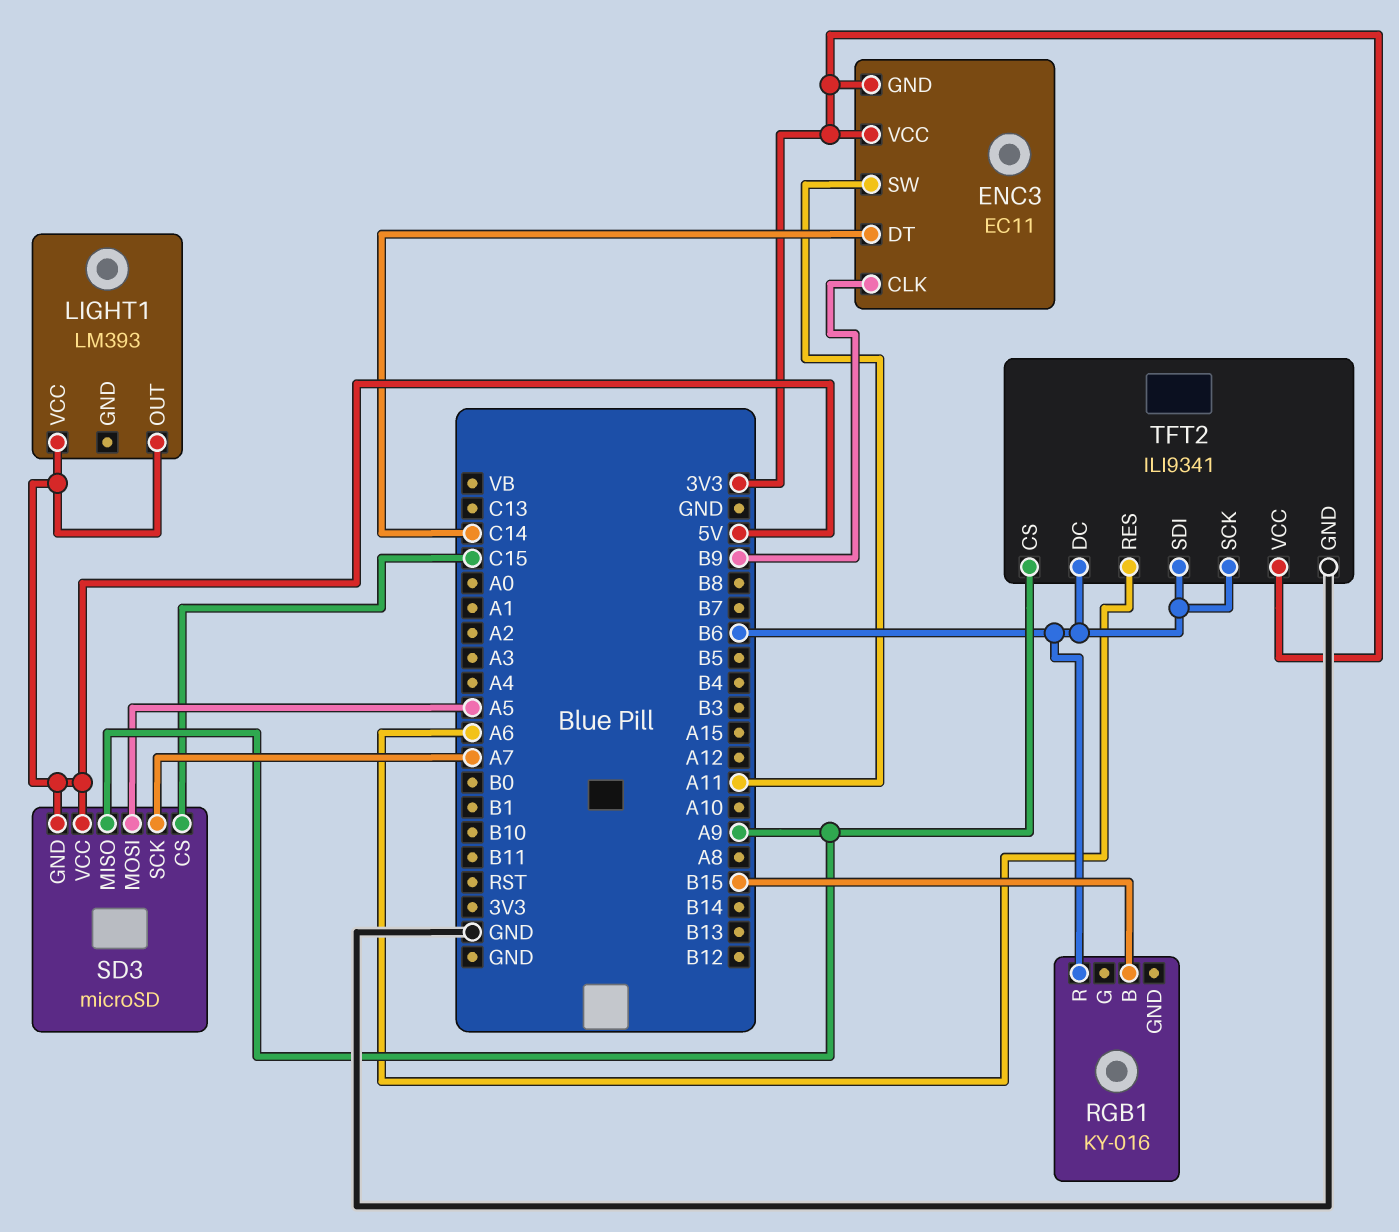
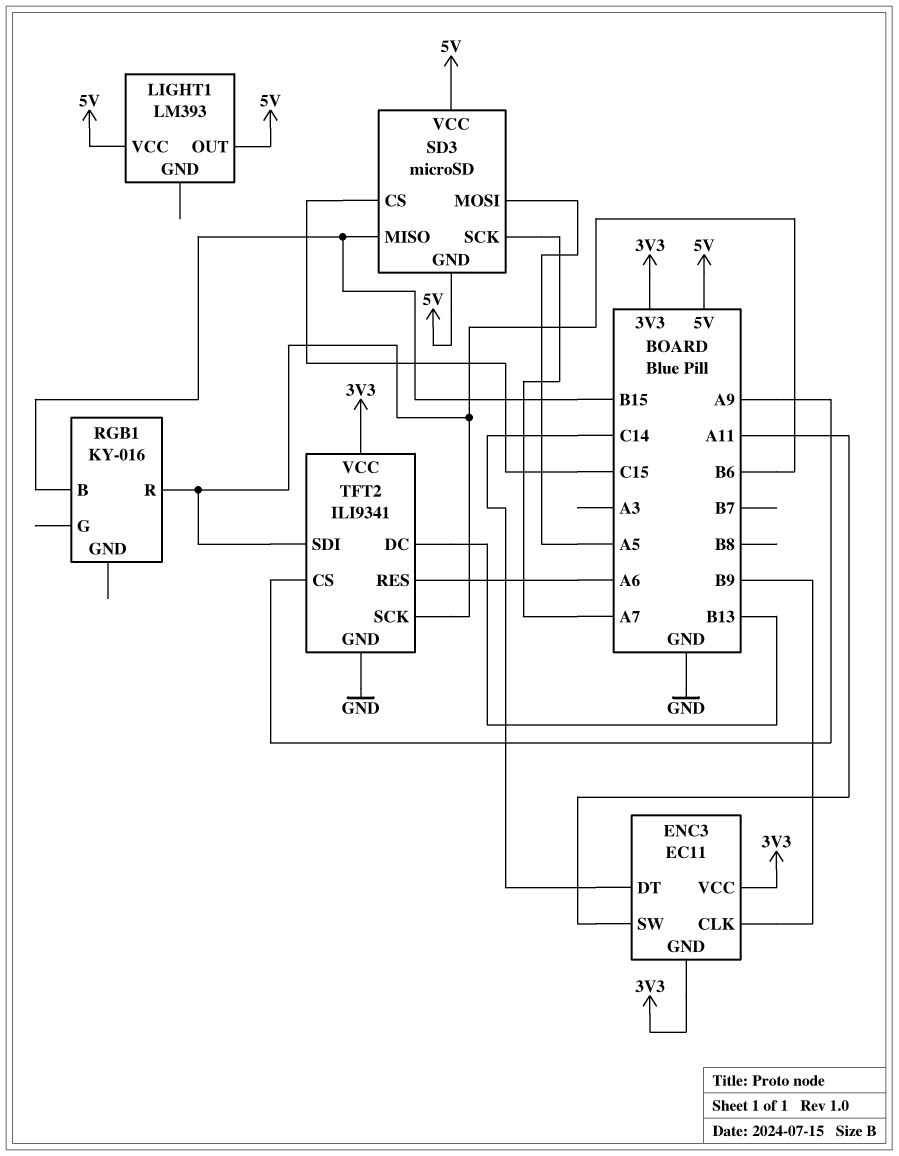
SD3 pin MISO: A9 -> B15
TFT2 pin DC: B6 -> B13

